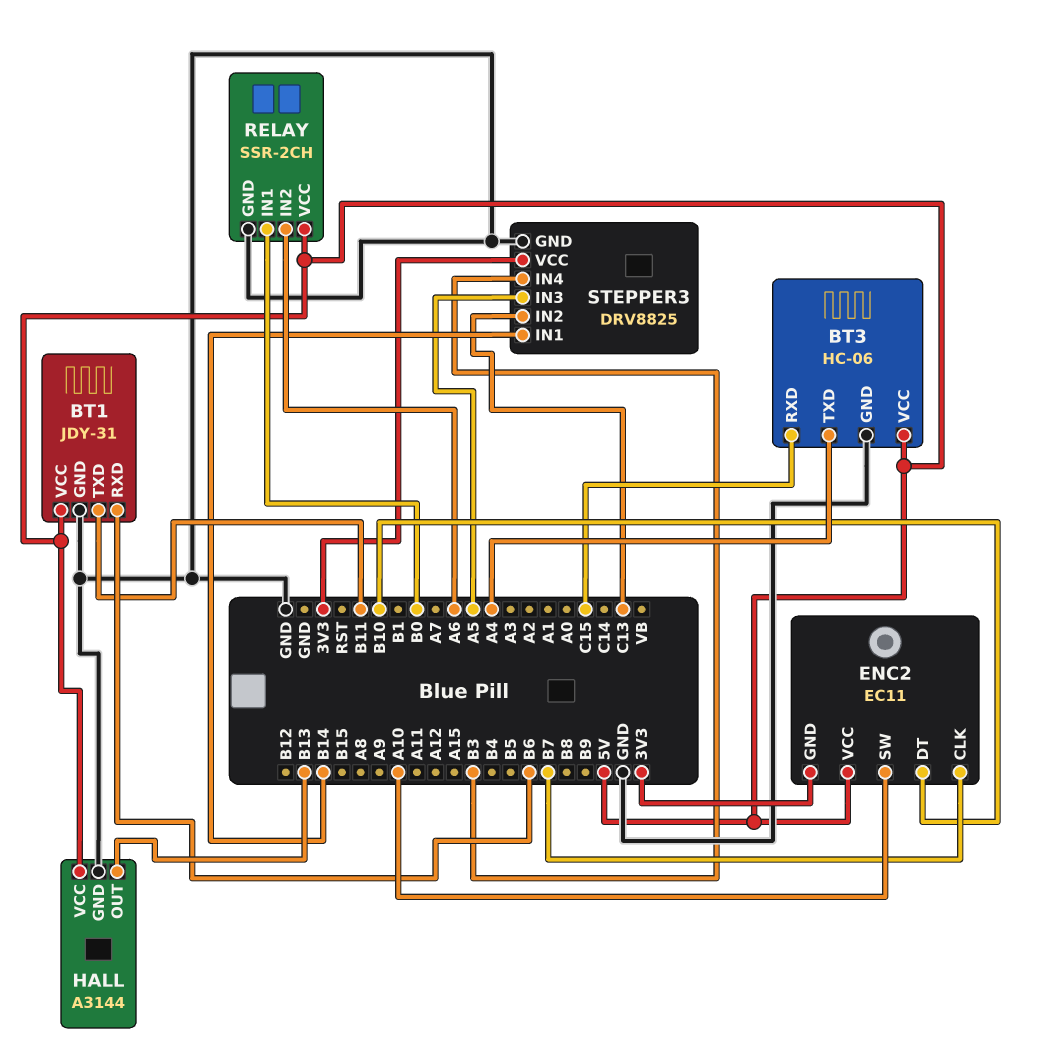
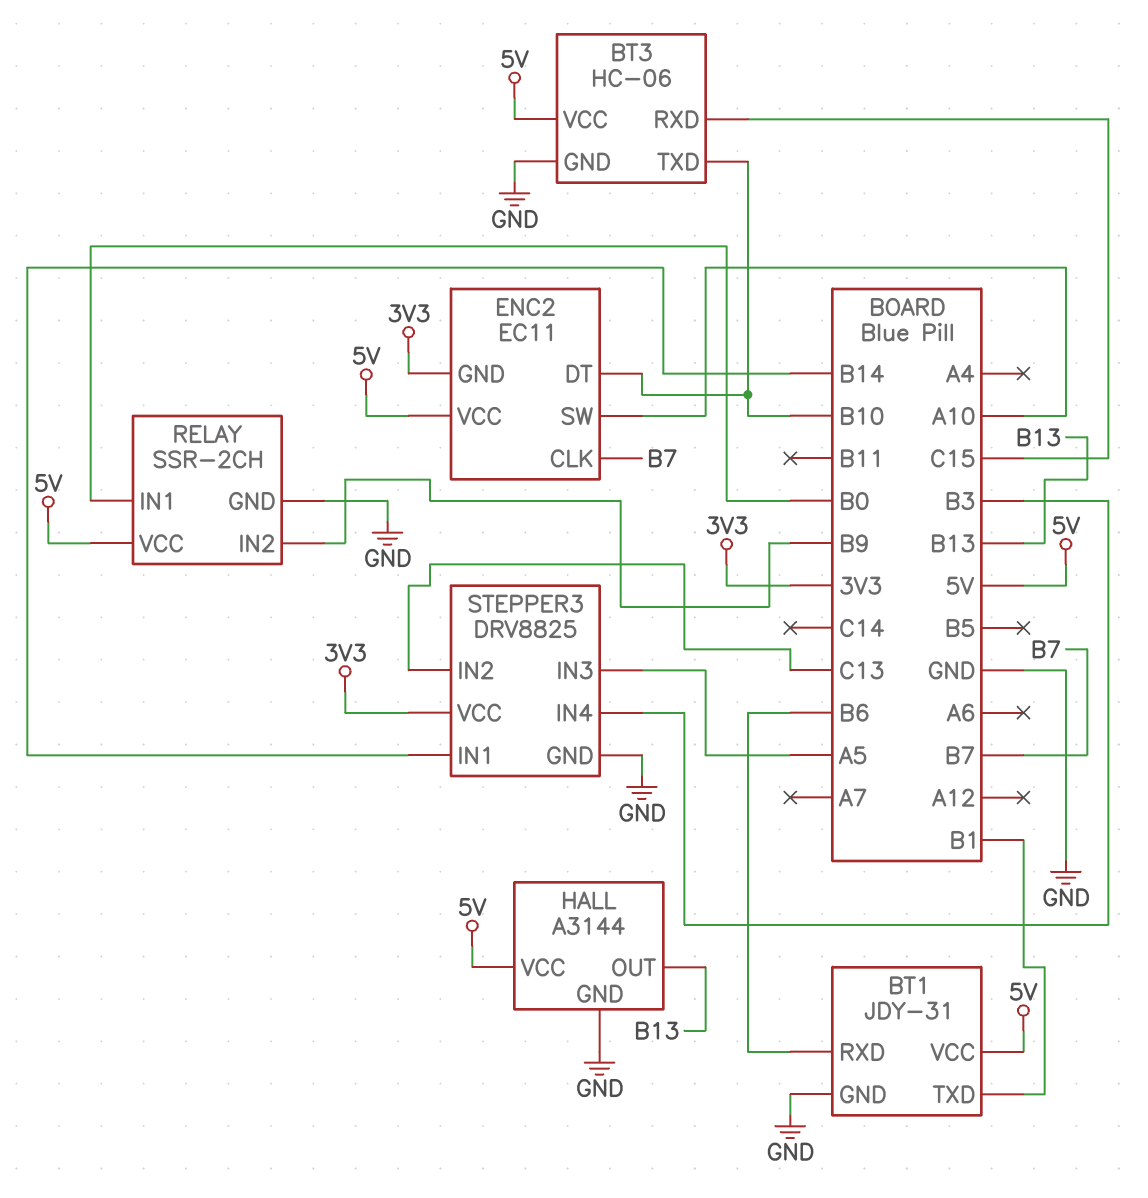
BT1 pin TXD: B11 -> B1
BT3 pin TXD: A4 -> B10
RELAY pin IN2: A6 -> B9

